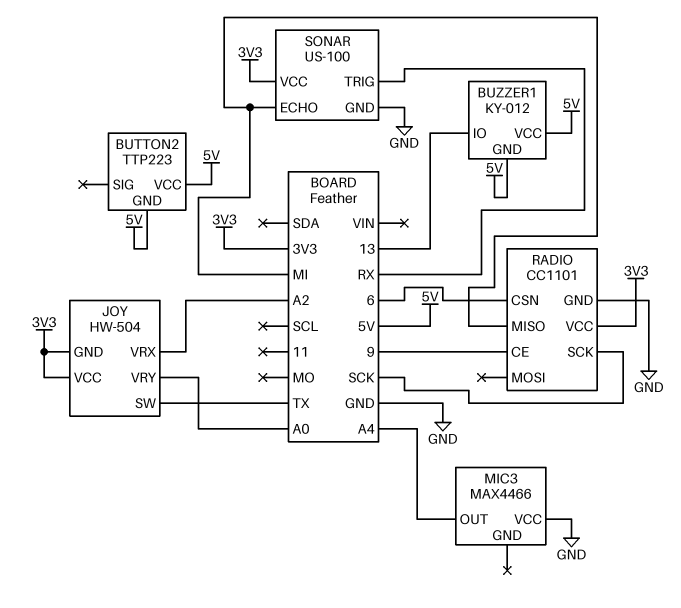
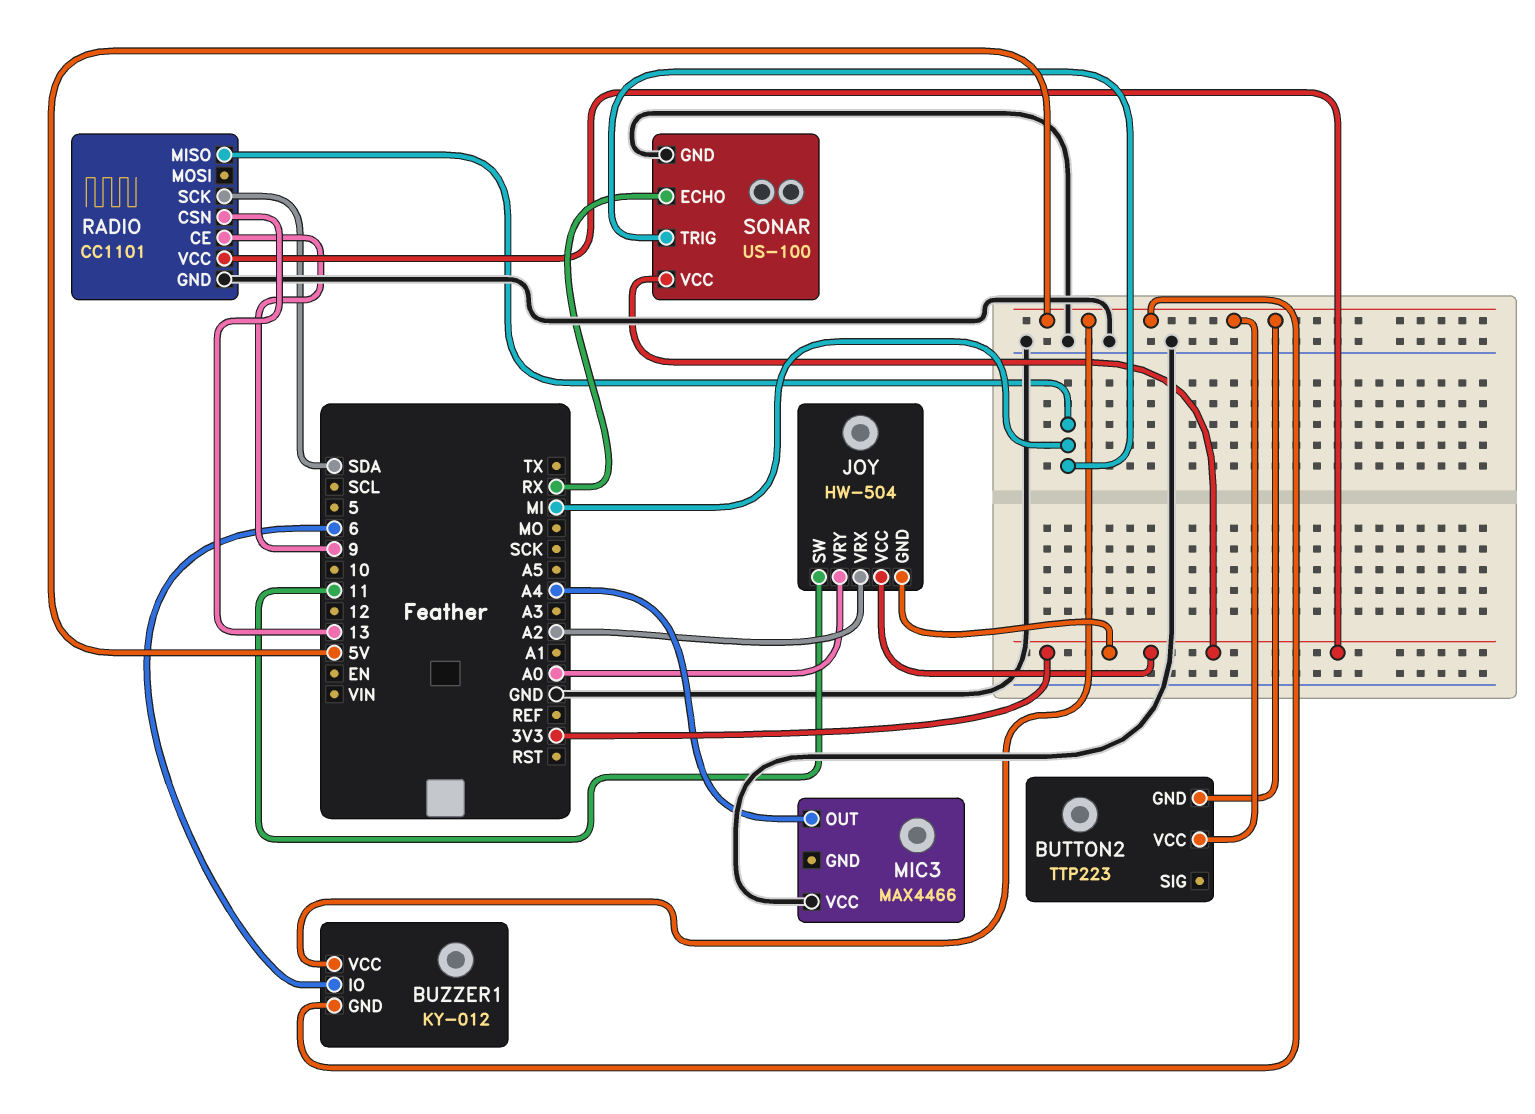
BUZZER1 pin IO: 13 -> 6
JOY pin SW: TX -> 11
RADIO pin CSN: 6 -> 13
RADIO pin SCK: SCK -> SDA
SONAR pin ECHO: MI -> RX
SONAR pin TRIG: RX -> MI

